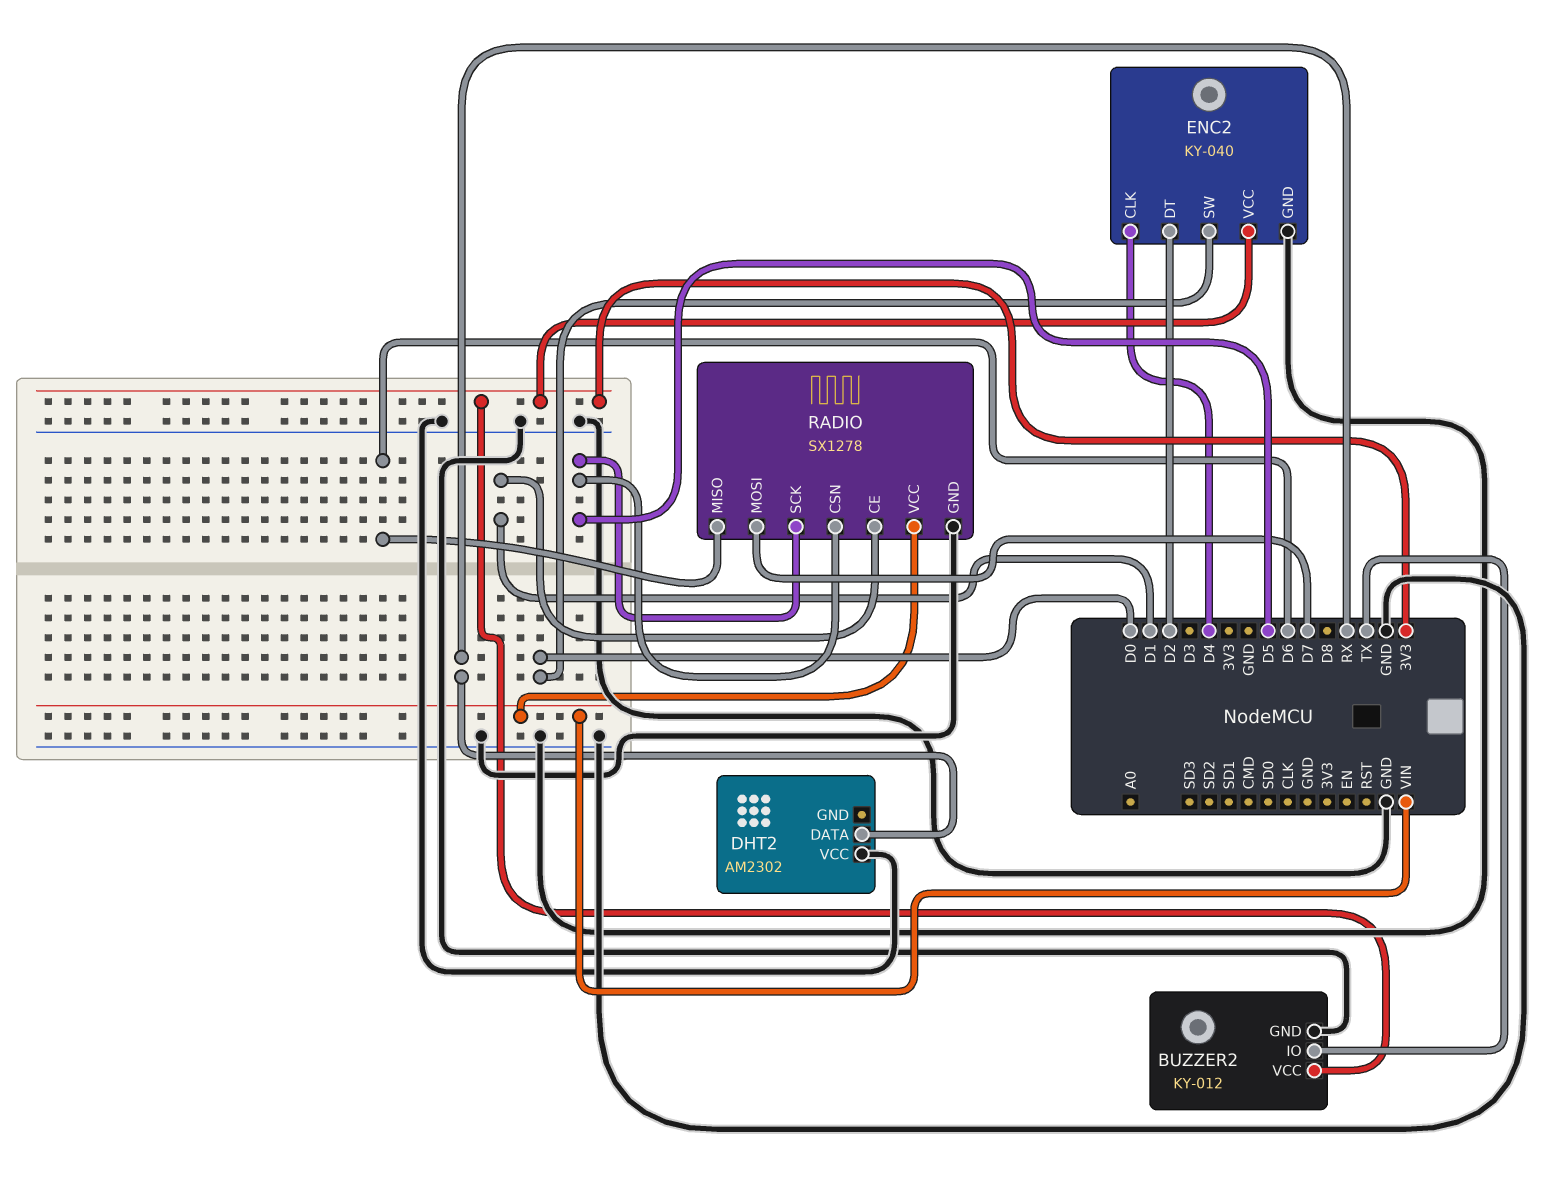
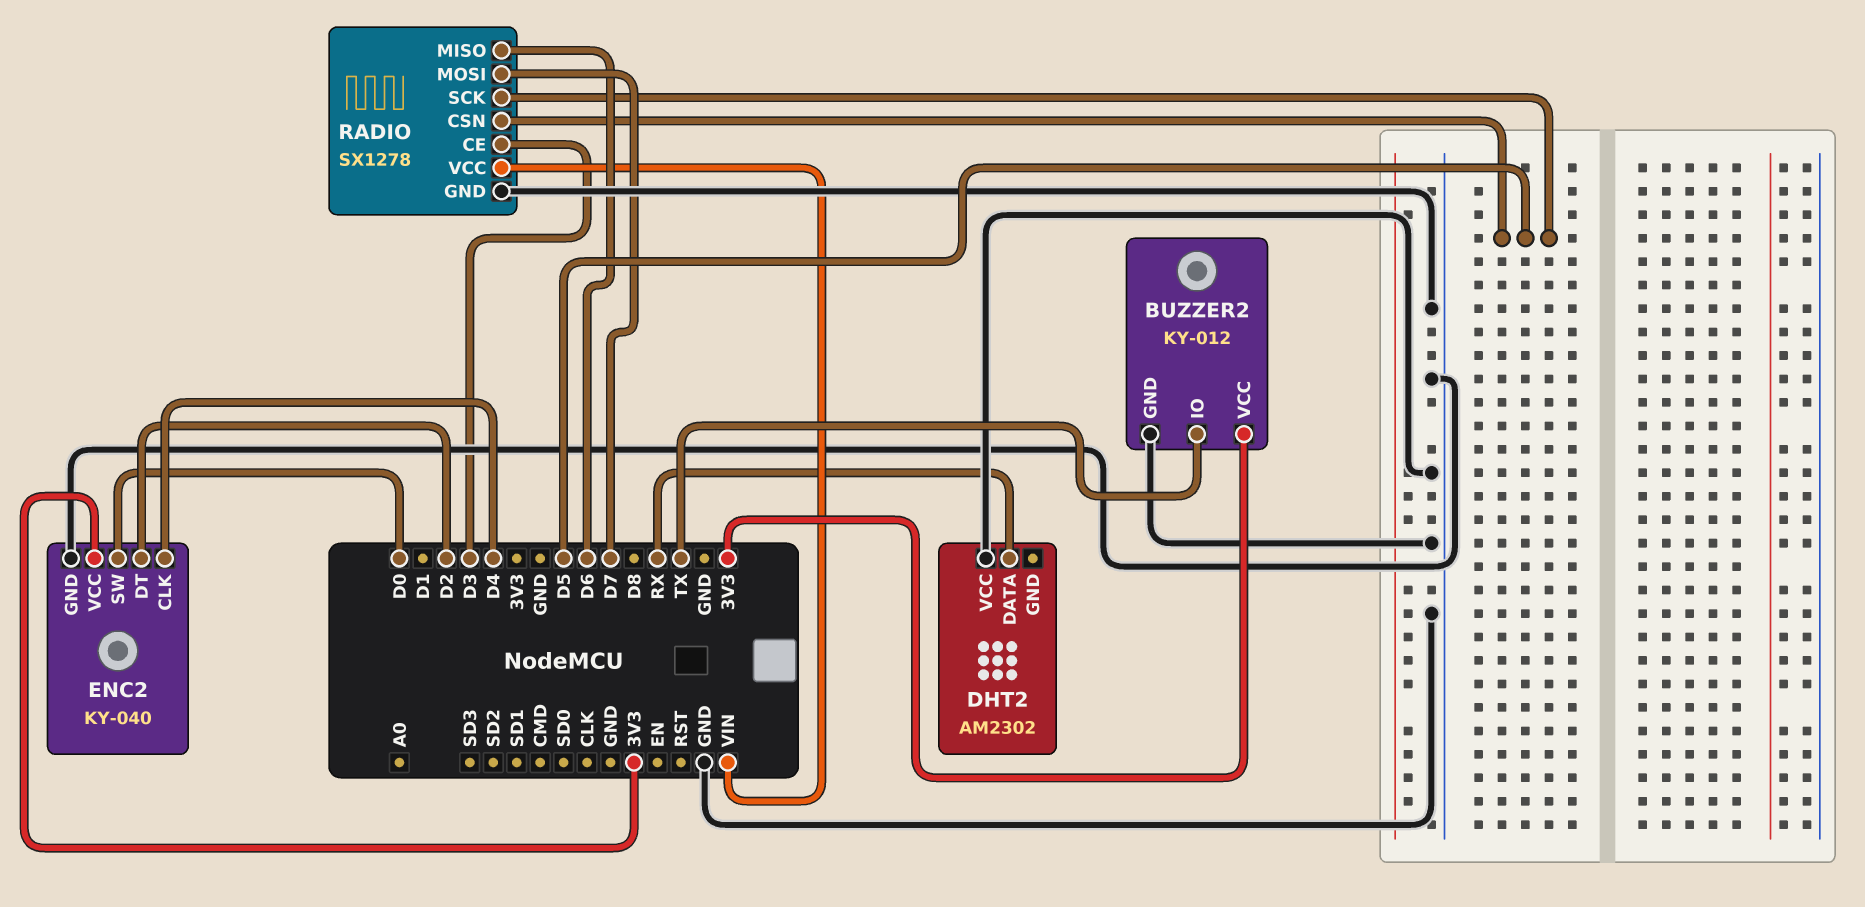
RADIO pin CE: D1 -> D3

